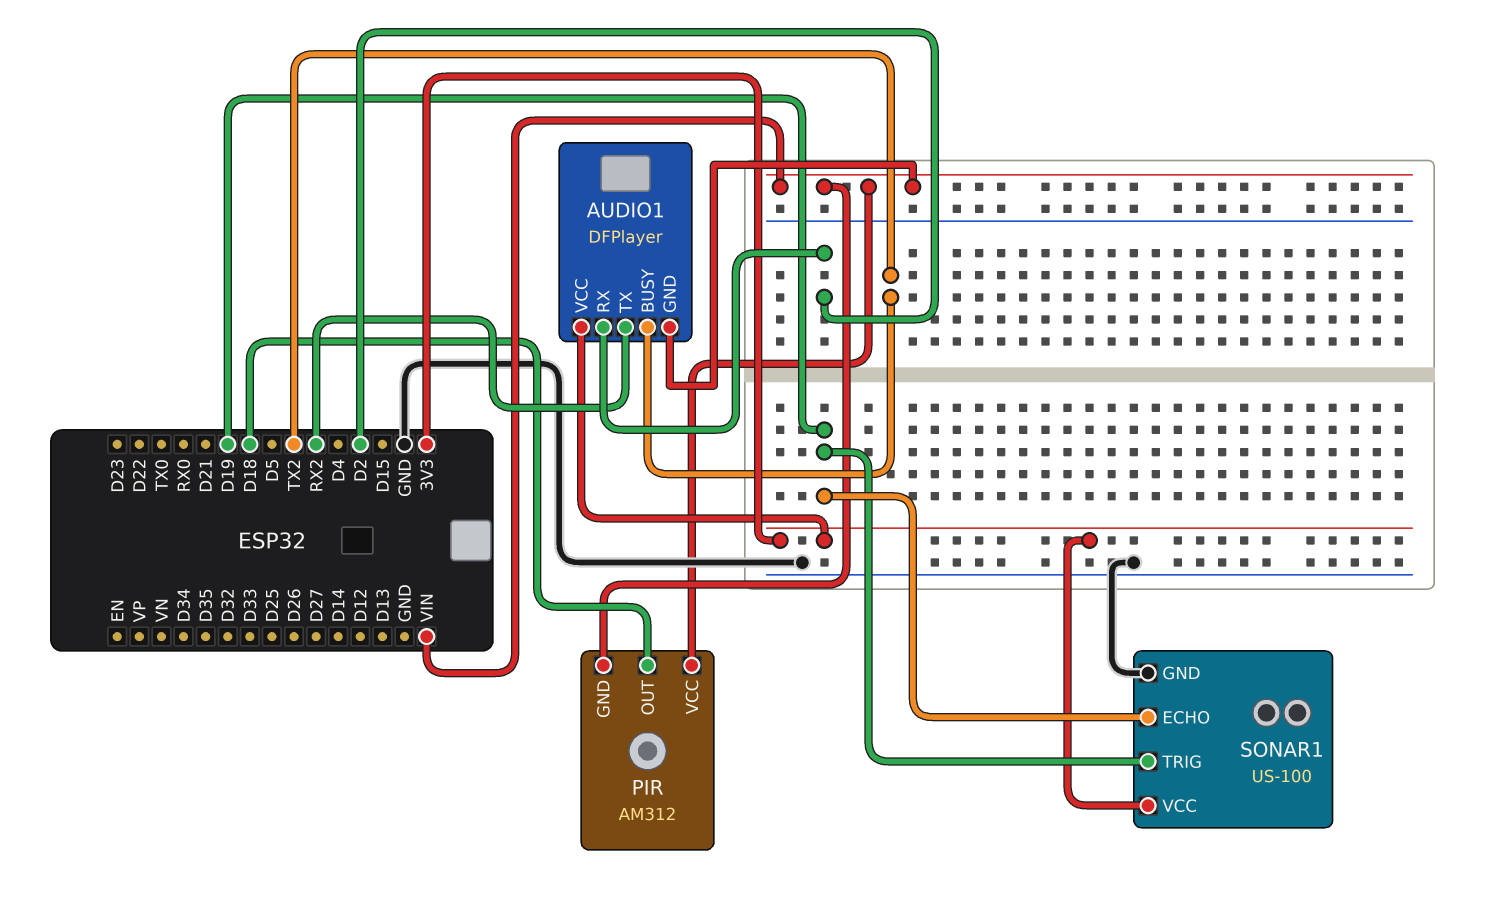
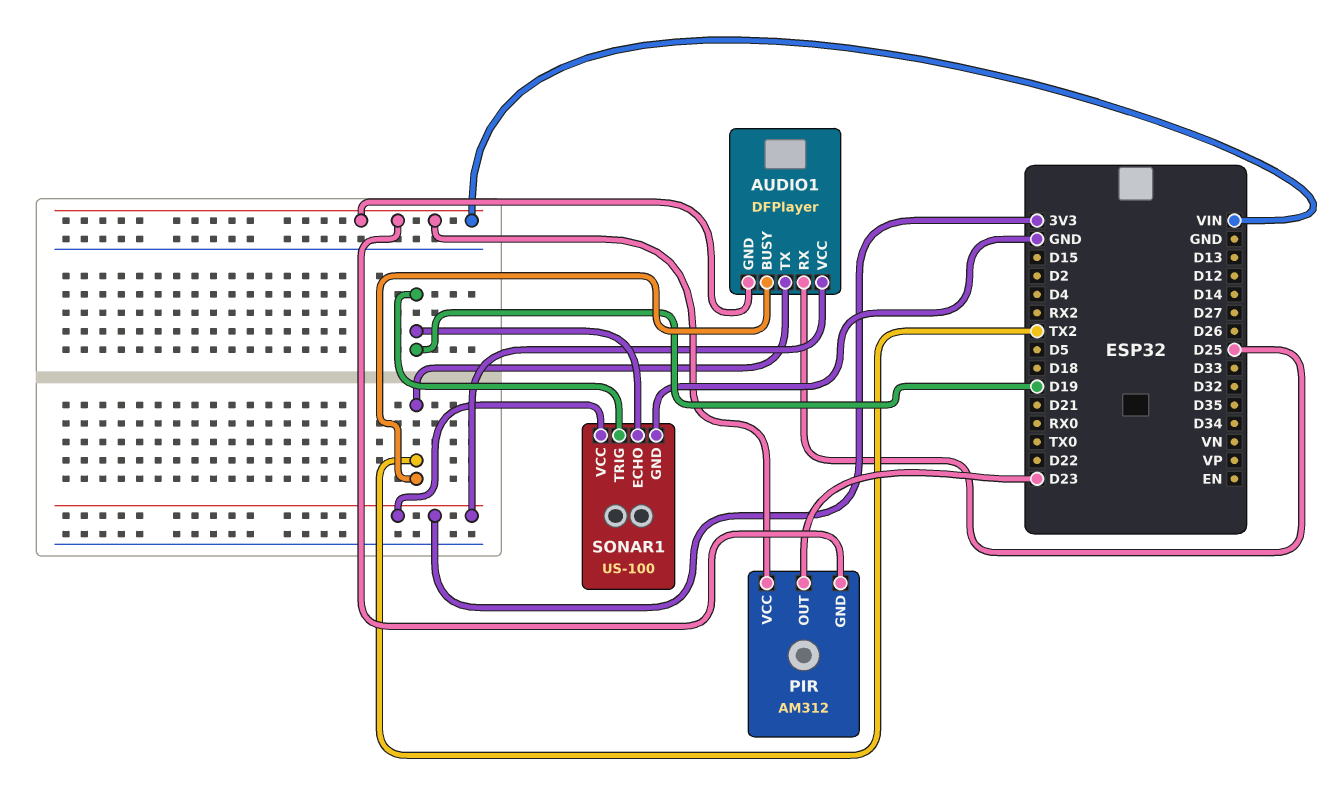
AUDIO1 pin RX: D2 -> D25
AUDIO1 pin TX: RX2 -> TX2
PIR pin OUT: D18 -> D23

